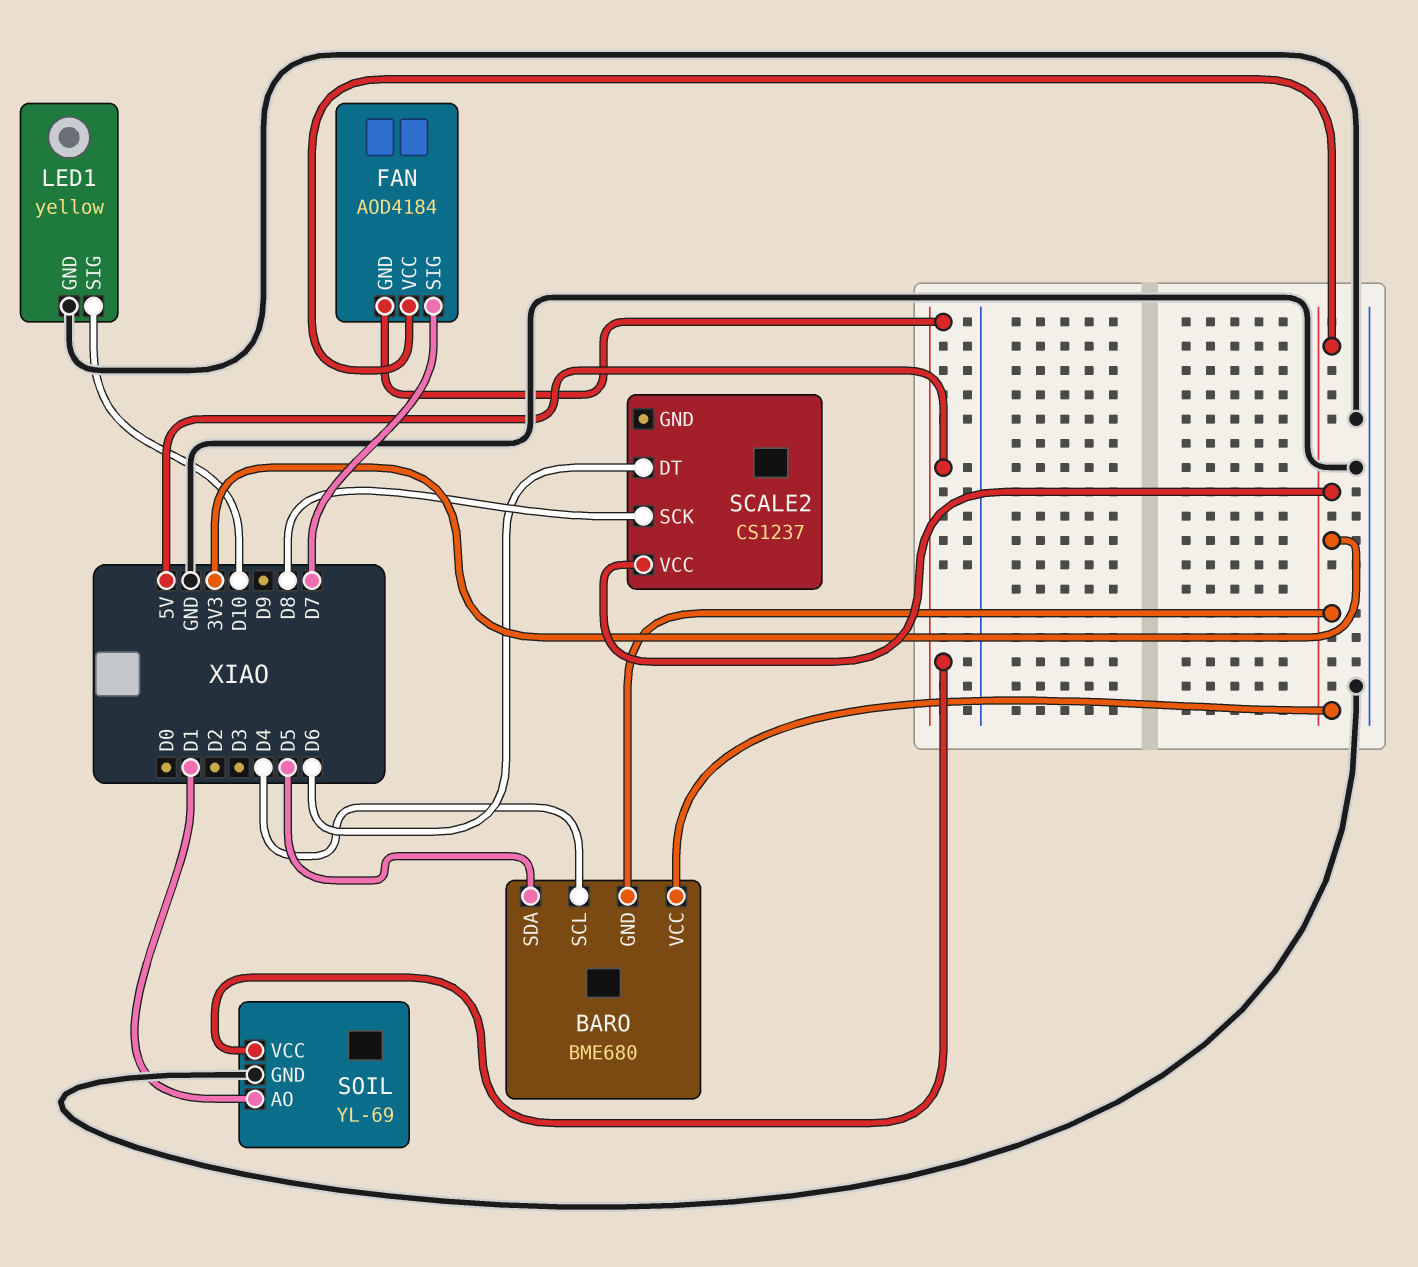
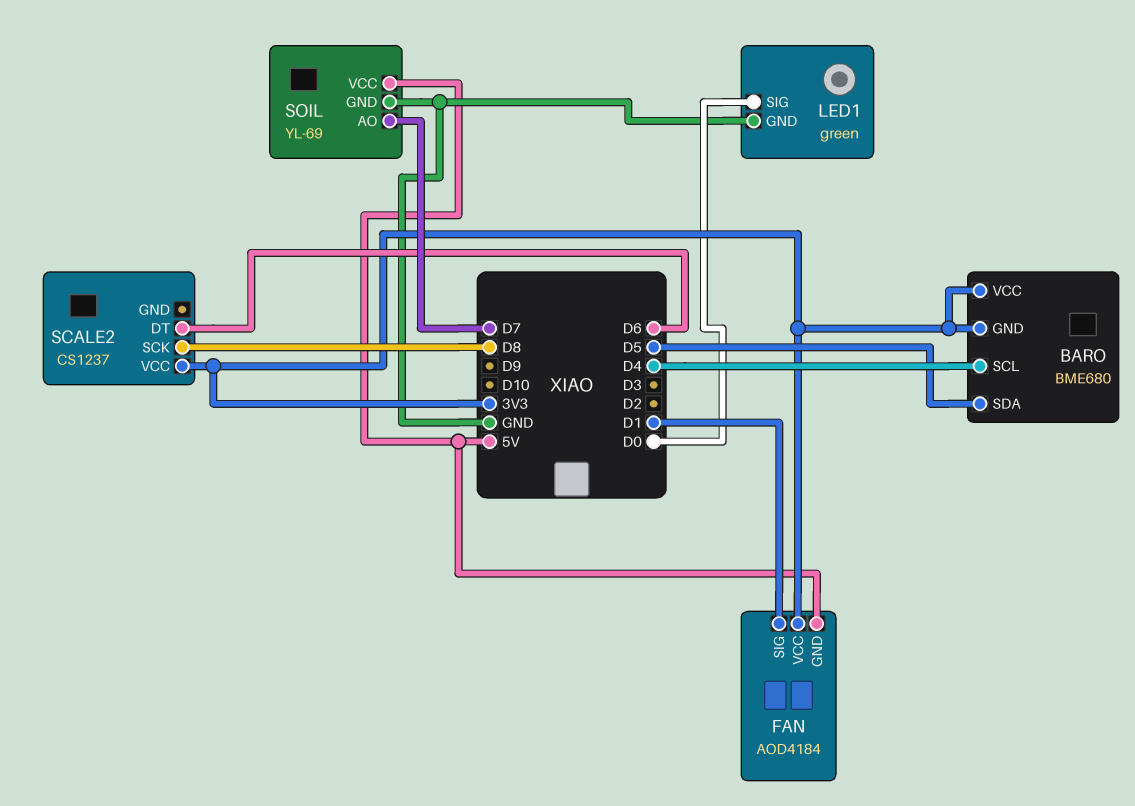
FAN pin SIG: D7 -> D1
LED1: yellow -> green
LED1 pin SIG: D10 -> D0
SOIL pin AO: D1 -> D7

